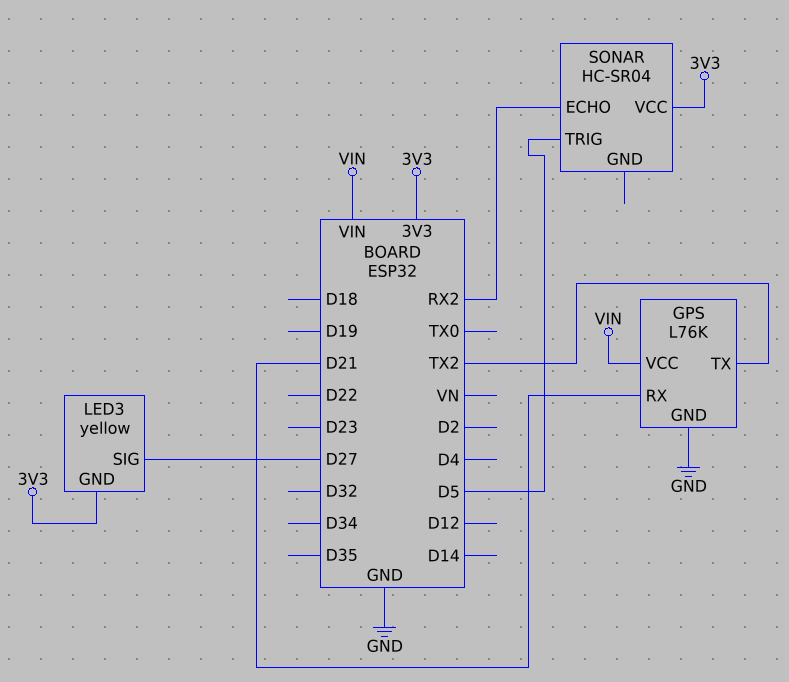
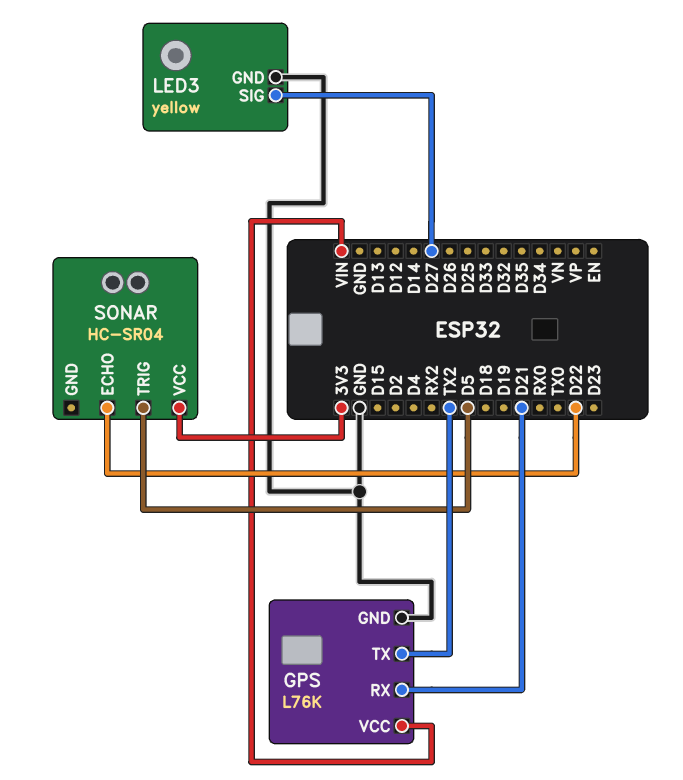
LED3 pin GND: 3V3 -> GND
SONAR pin ECHO: RX2 -> D22

